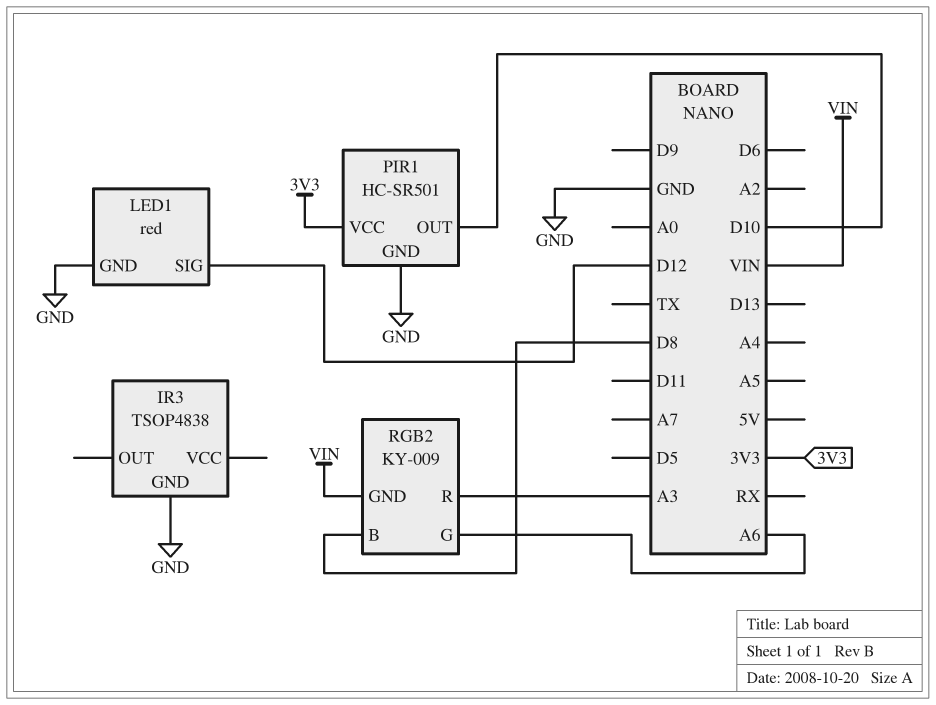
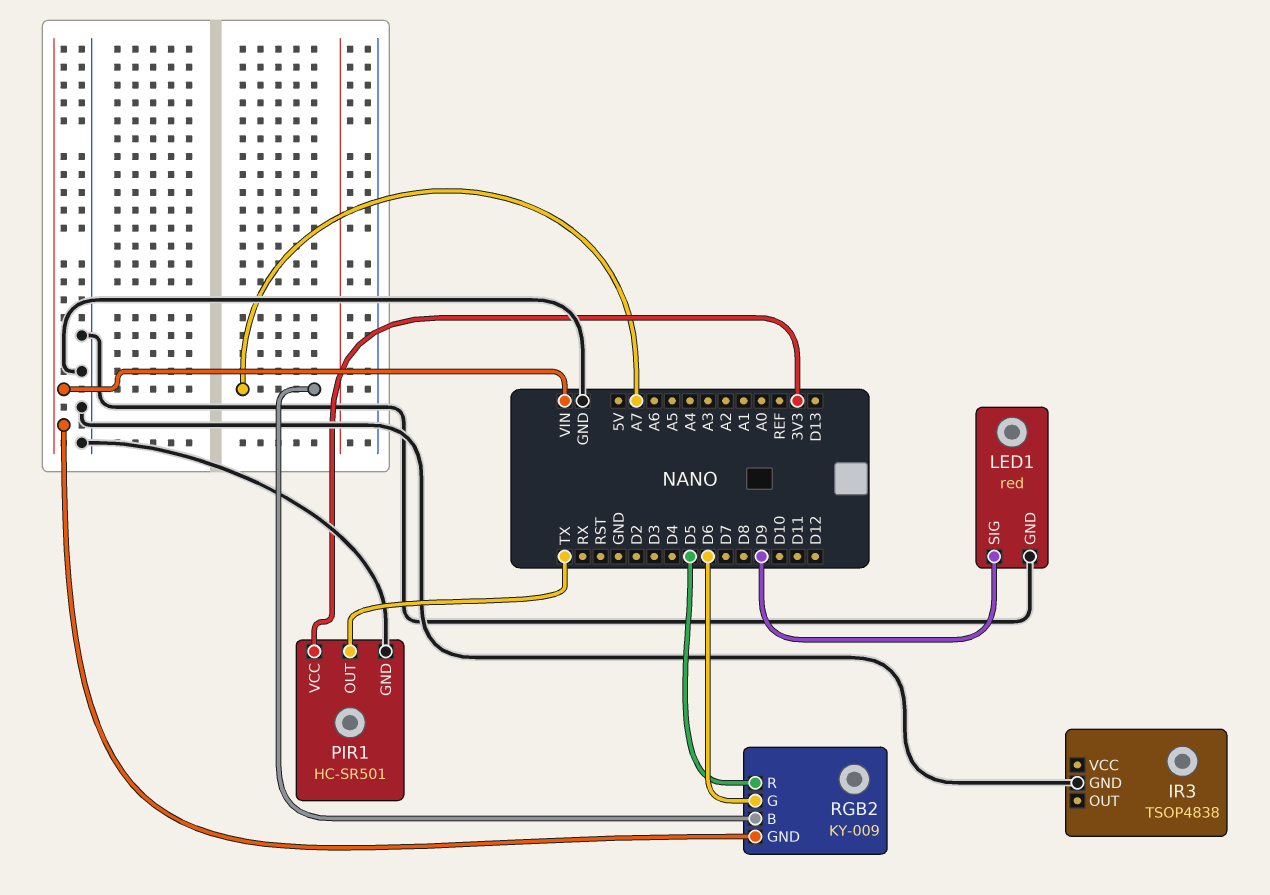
LED1 pin SIG: D12 -> D9
PIR1 pin OUT: D10 -> TX
RGB2 pin B: D8 -> A7
RGB2 pin G: A6 -> D6
RGB2 pin R: A3 -> D5

